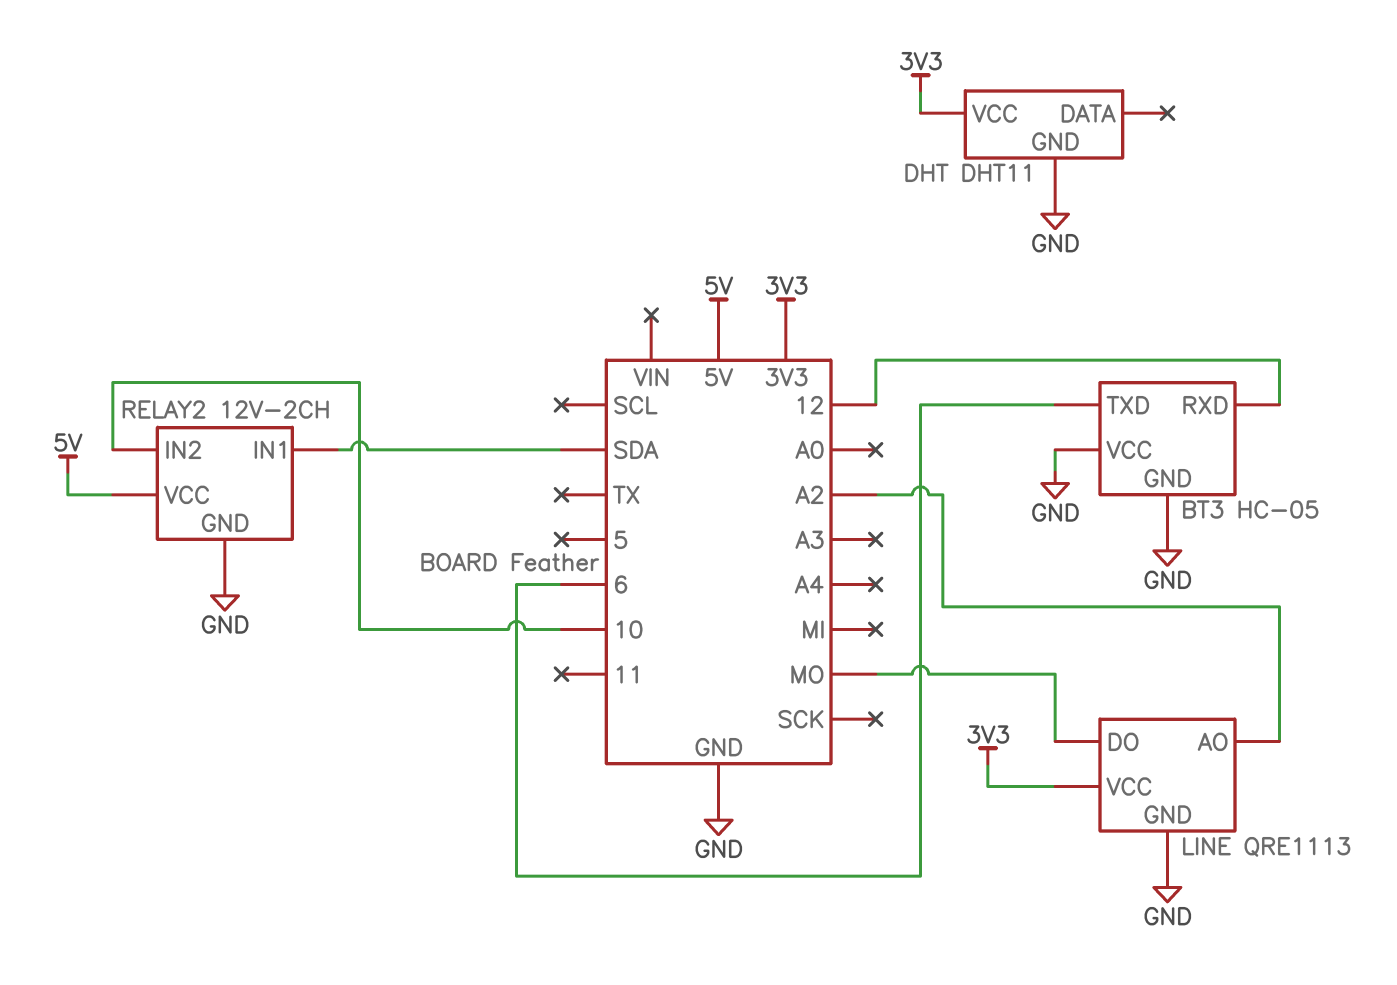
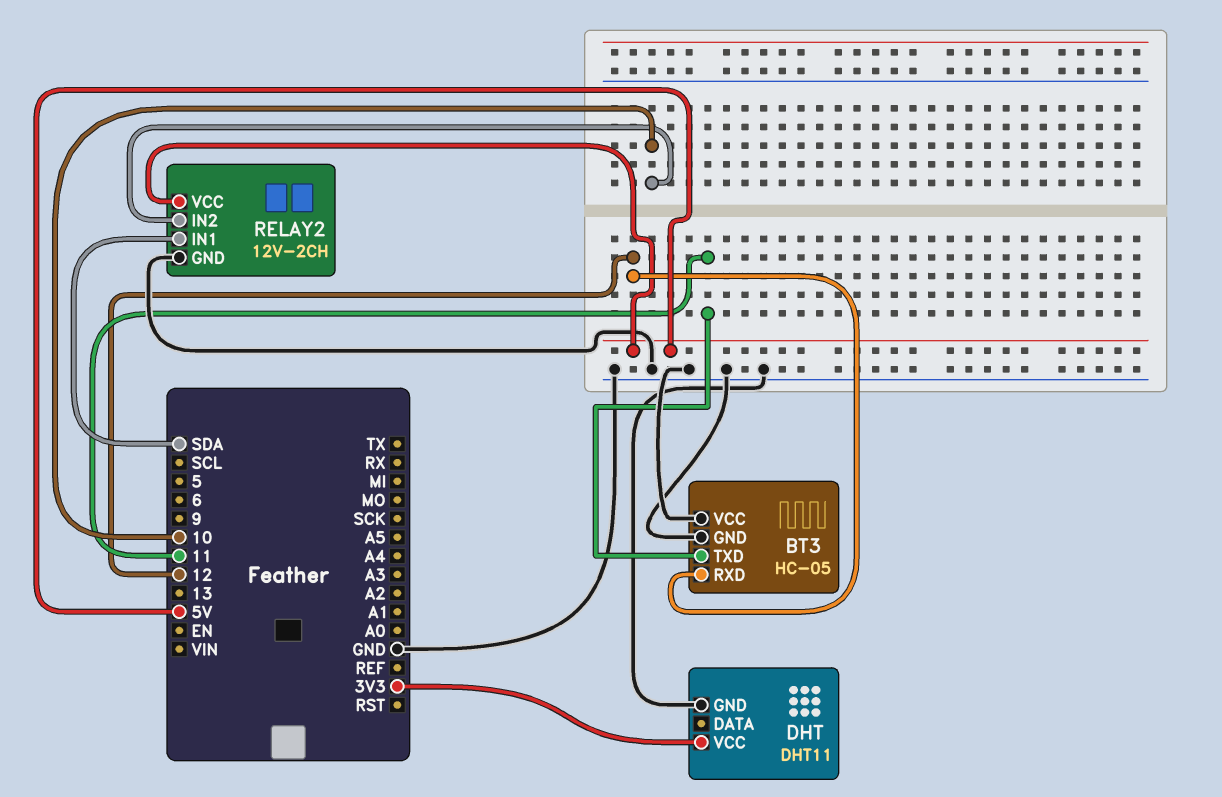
BT3 pin TXD: 6 -> 11
LINE: QRE1113 -> none
LINE pin AO: A2 -> none
LINE pin DO: MO -> none
LINE pin GND: GND -> none
LINE pin VCC: 3V3 -> none

